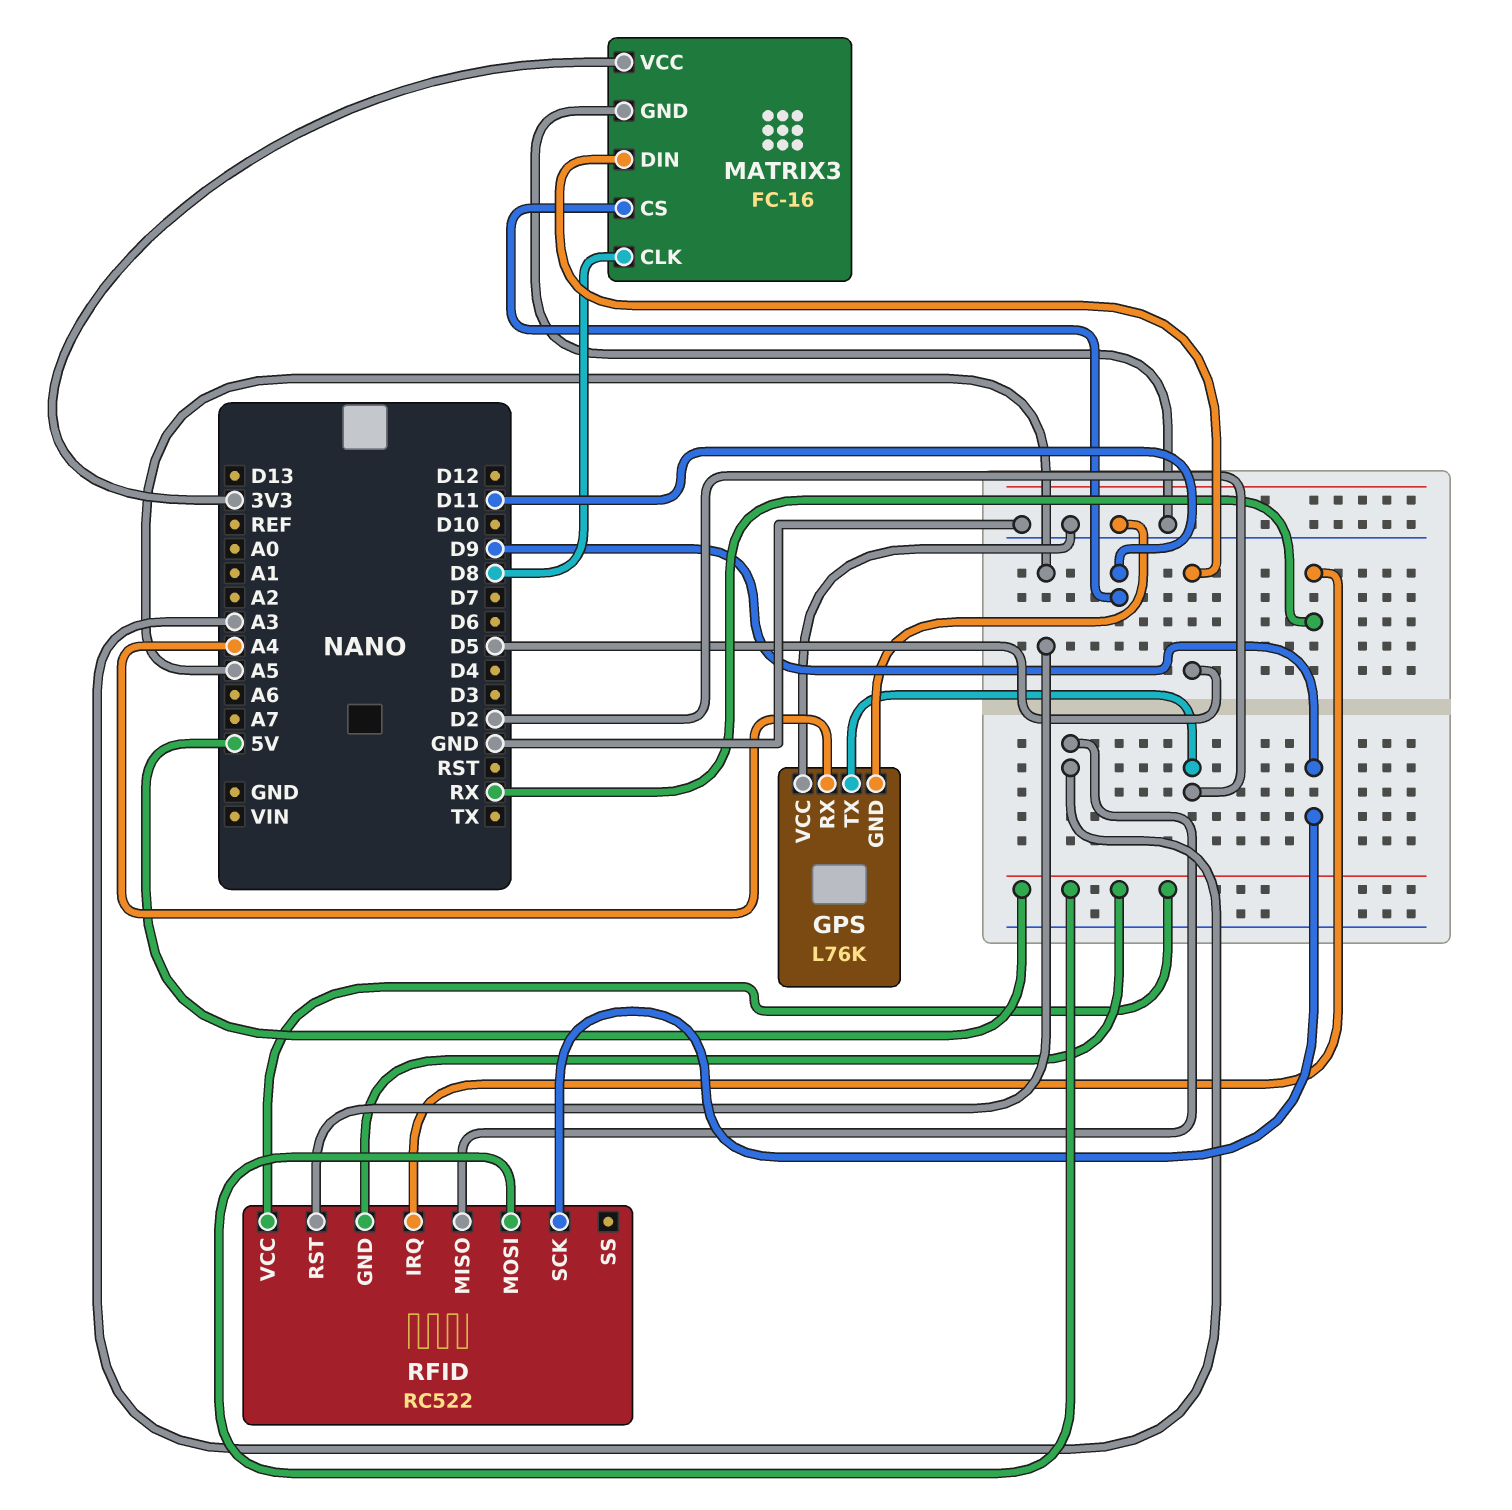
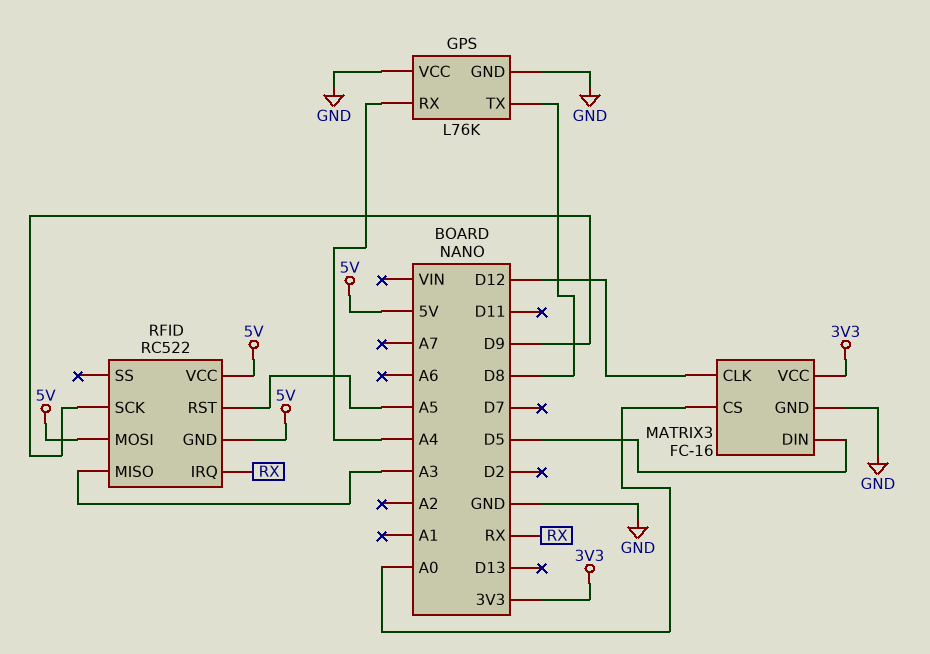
GPS pin TX: D2 -> D8
MATRIX3 pin CLK: D8 -> D12
MATRIX3 pin CS: D11 -> A0

